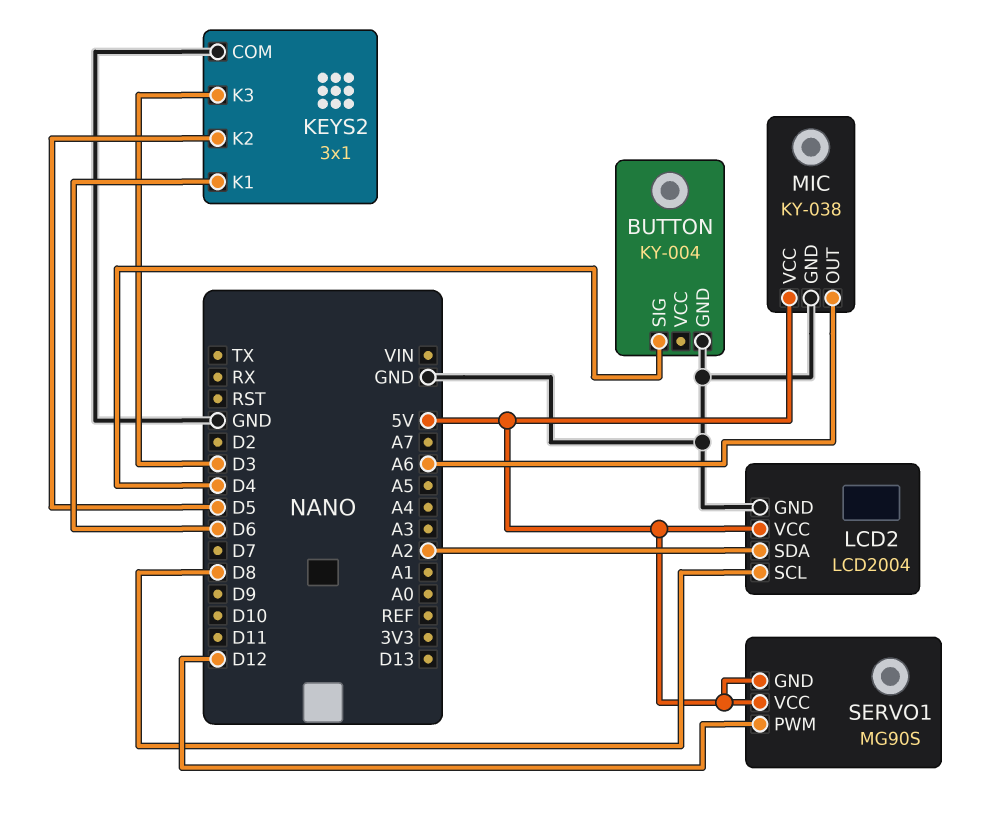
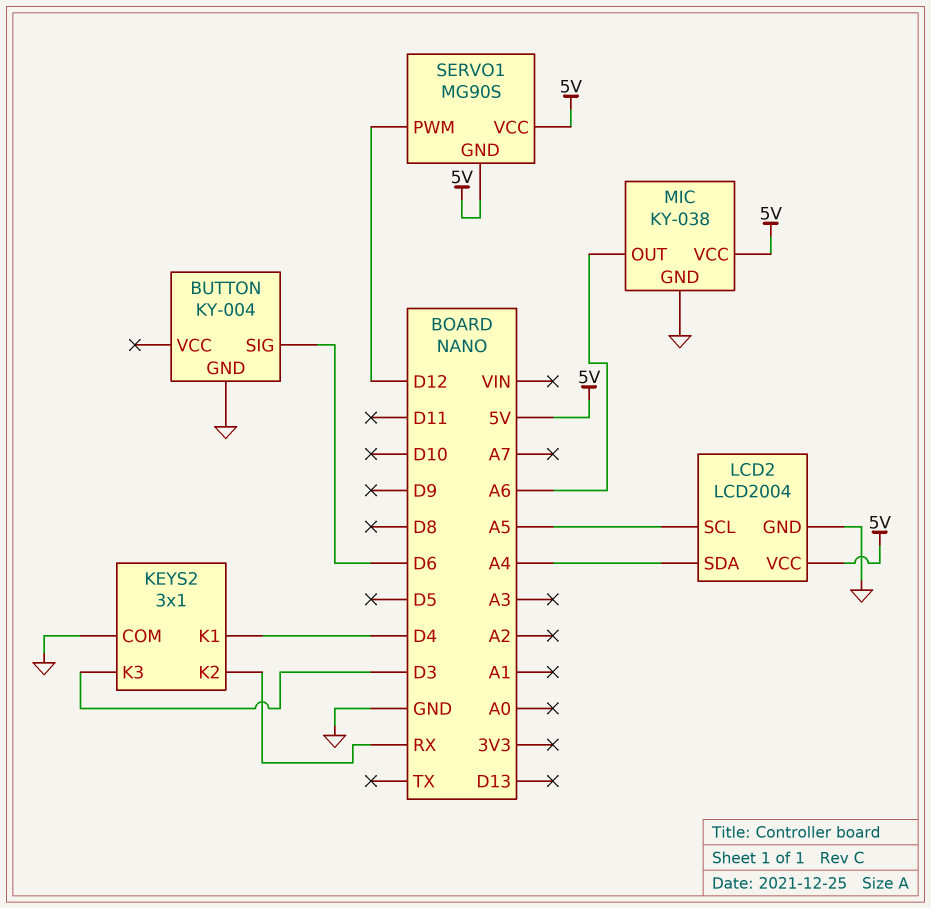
BUTTON pin SIG: D4 -> D6
KEYS2 pin K1: D6 -> D4
KEYS2 pin K2: D5 -> RX
LCD2 pin SCL: D8 -> A5
LCD2 pin SDA: A2 -> A4

